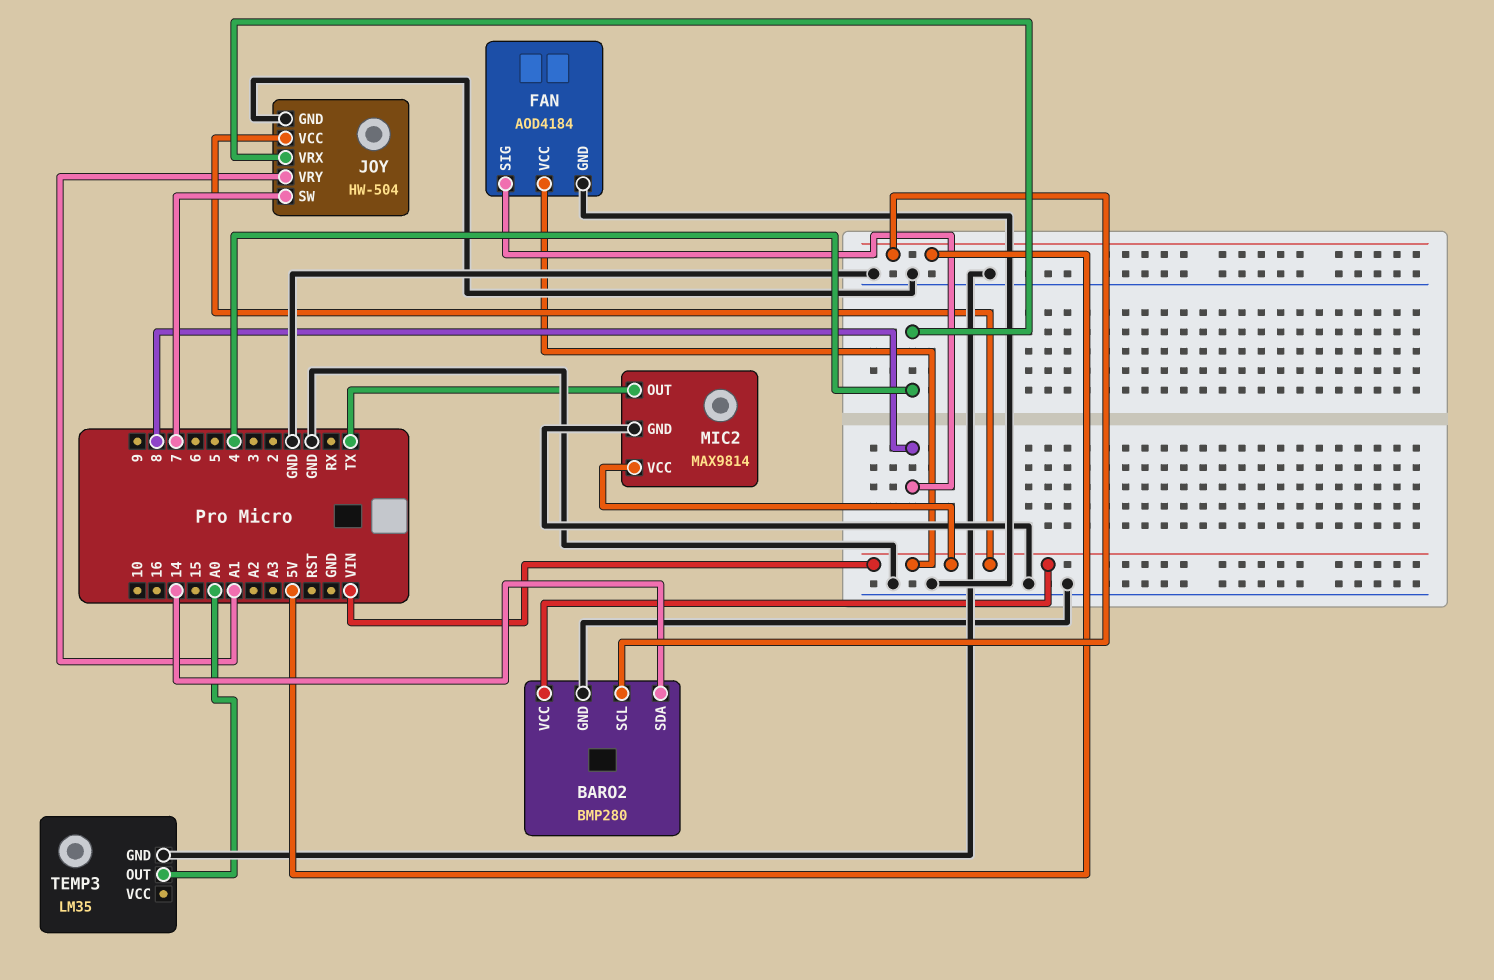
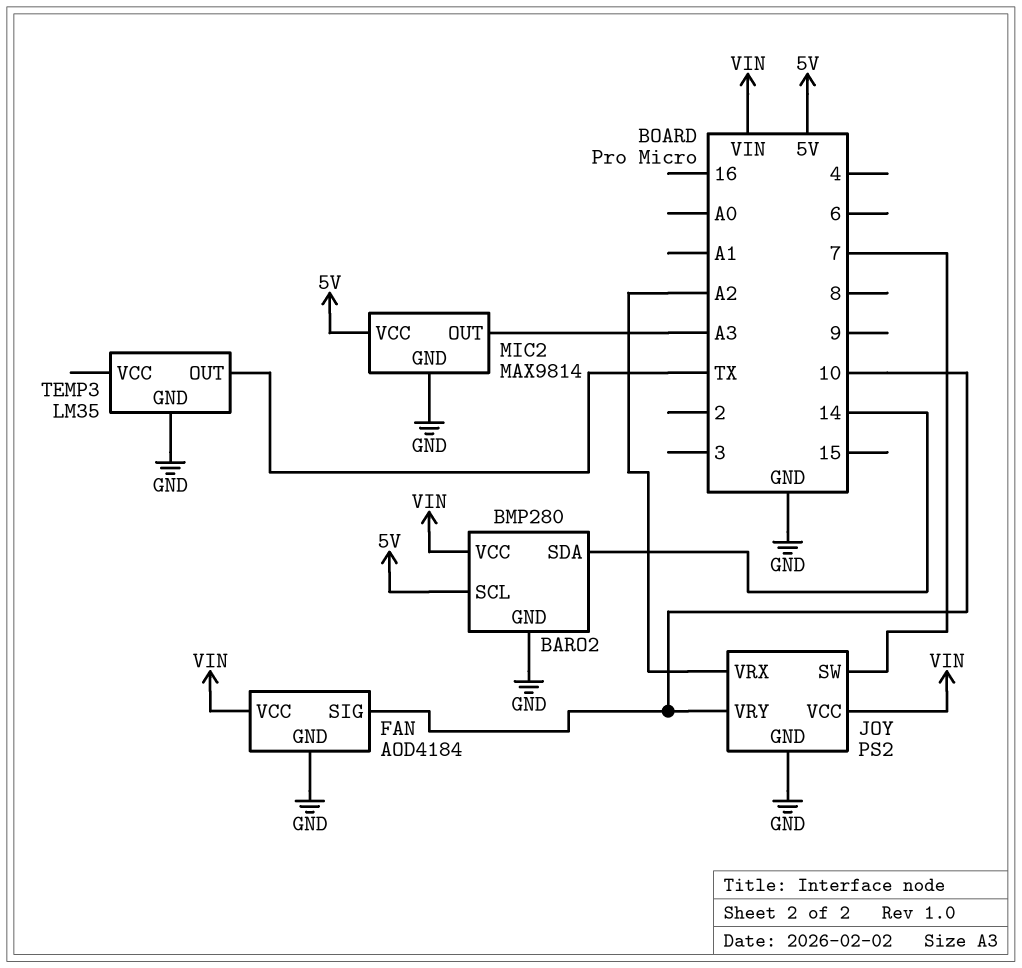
FAN pin SIG: 8 -> 10
JOY: HW-504 -> PS2
JOY pin VRX: 4 -> A2
JOY pin VRY: A1 -> 10
MIC2 pin OUT: TX -> A3
MIC2 pin VCC: VIN -> 5V
TEMP3 pin OUT: A0 -> TX

